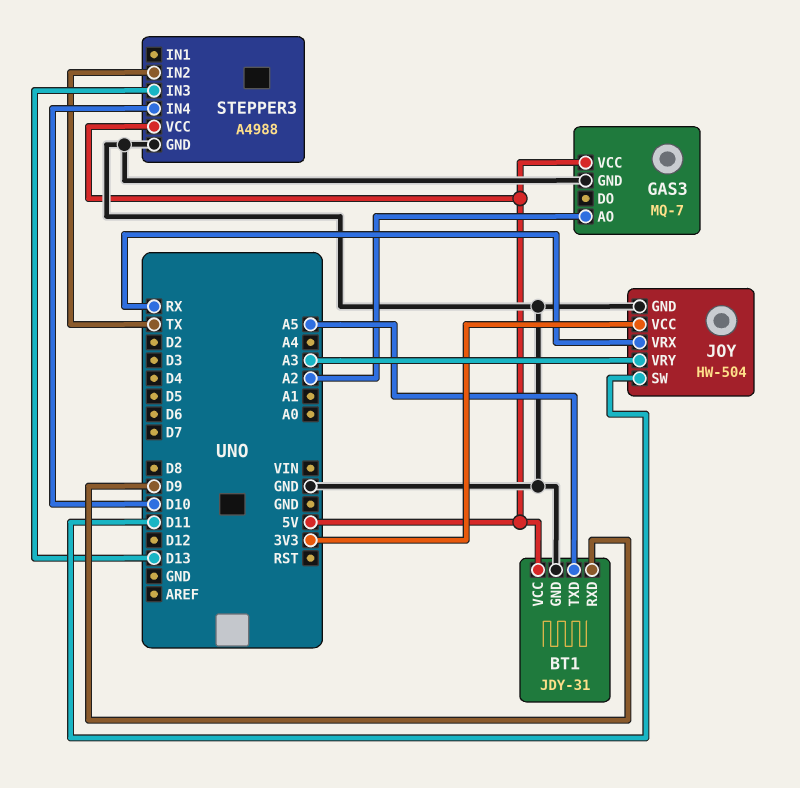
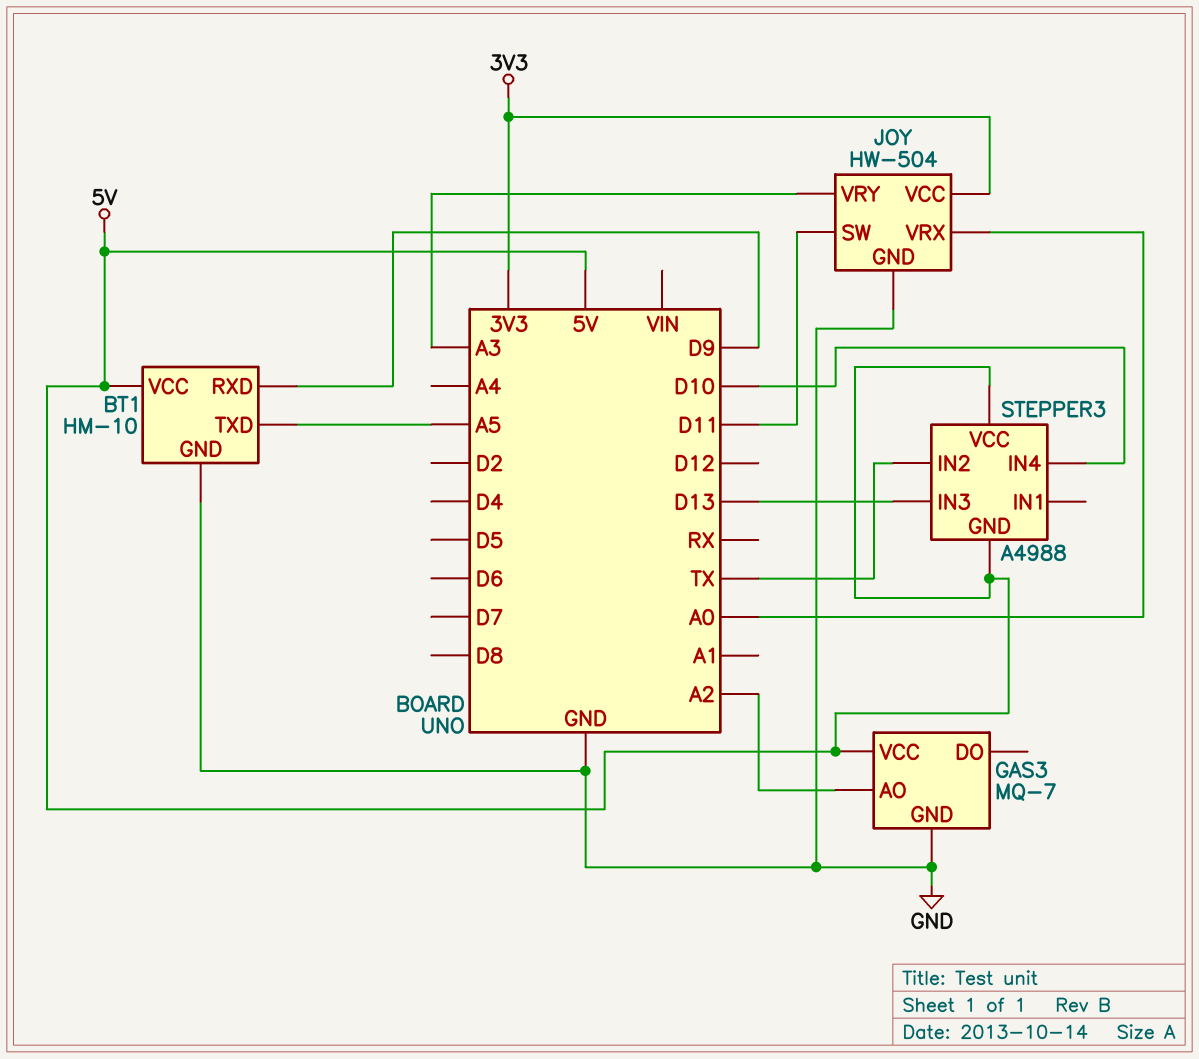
BT1: JDY-31 -> HM-10
JOY pin VRX: RX -> A0
STEPPER3 pin GND: GND -> 5V

